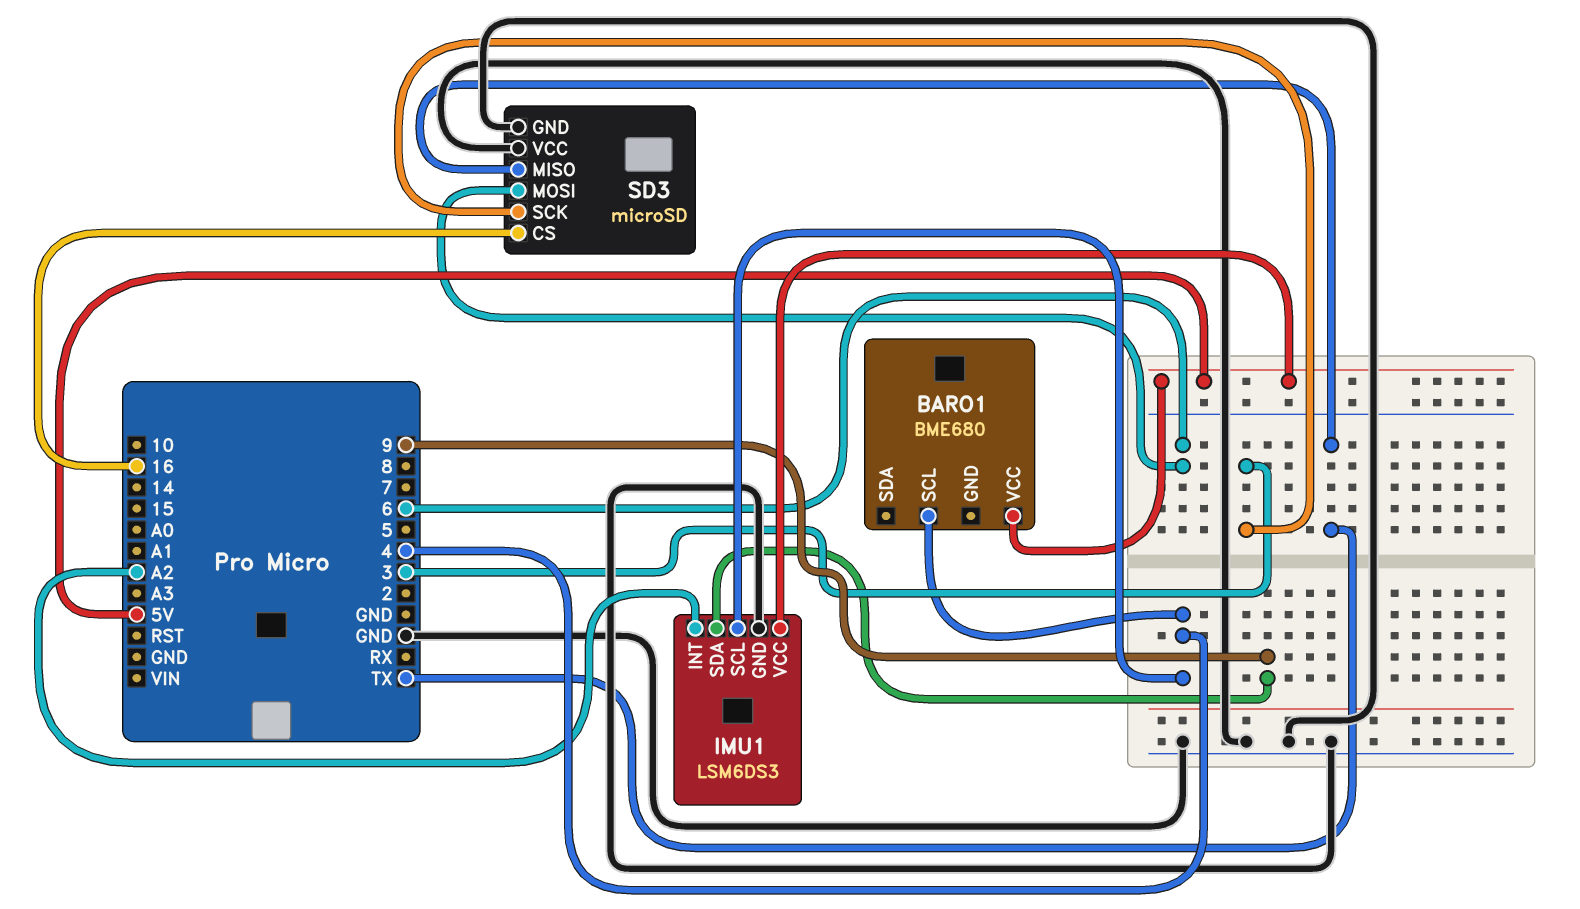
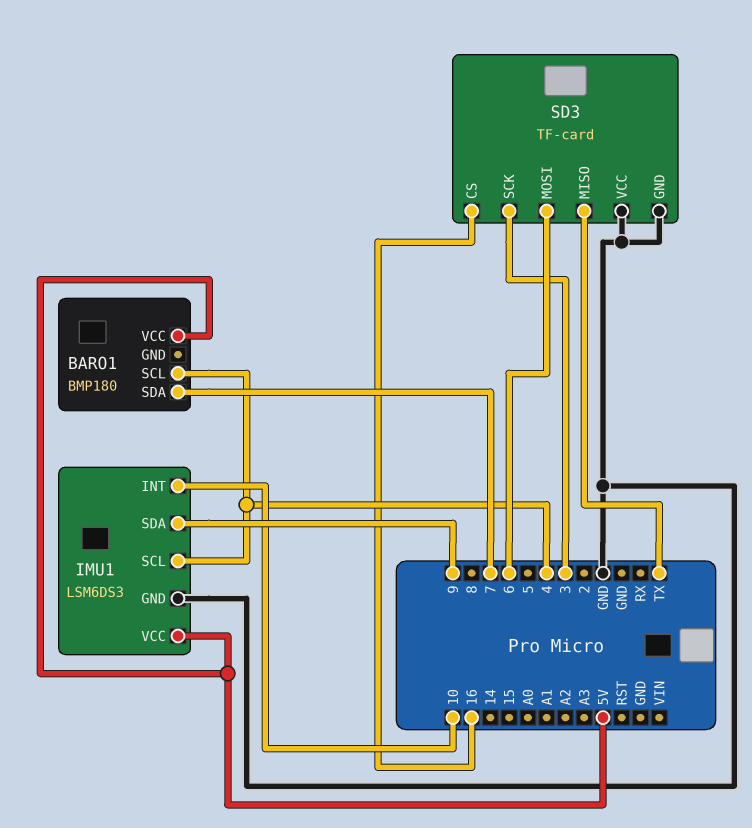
BARO1: BME680 -> BMP180
BARO1 pin SDA: none -> 7
IMU1 pin INT: A2 -> 10
SD3: microSD -> TF-card

